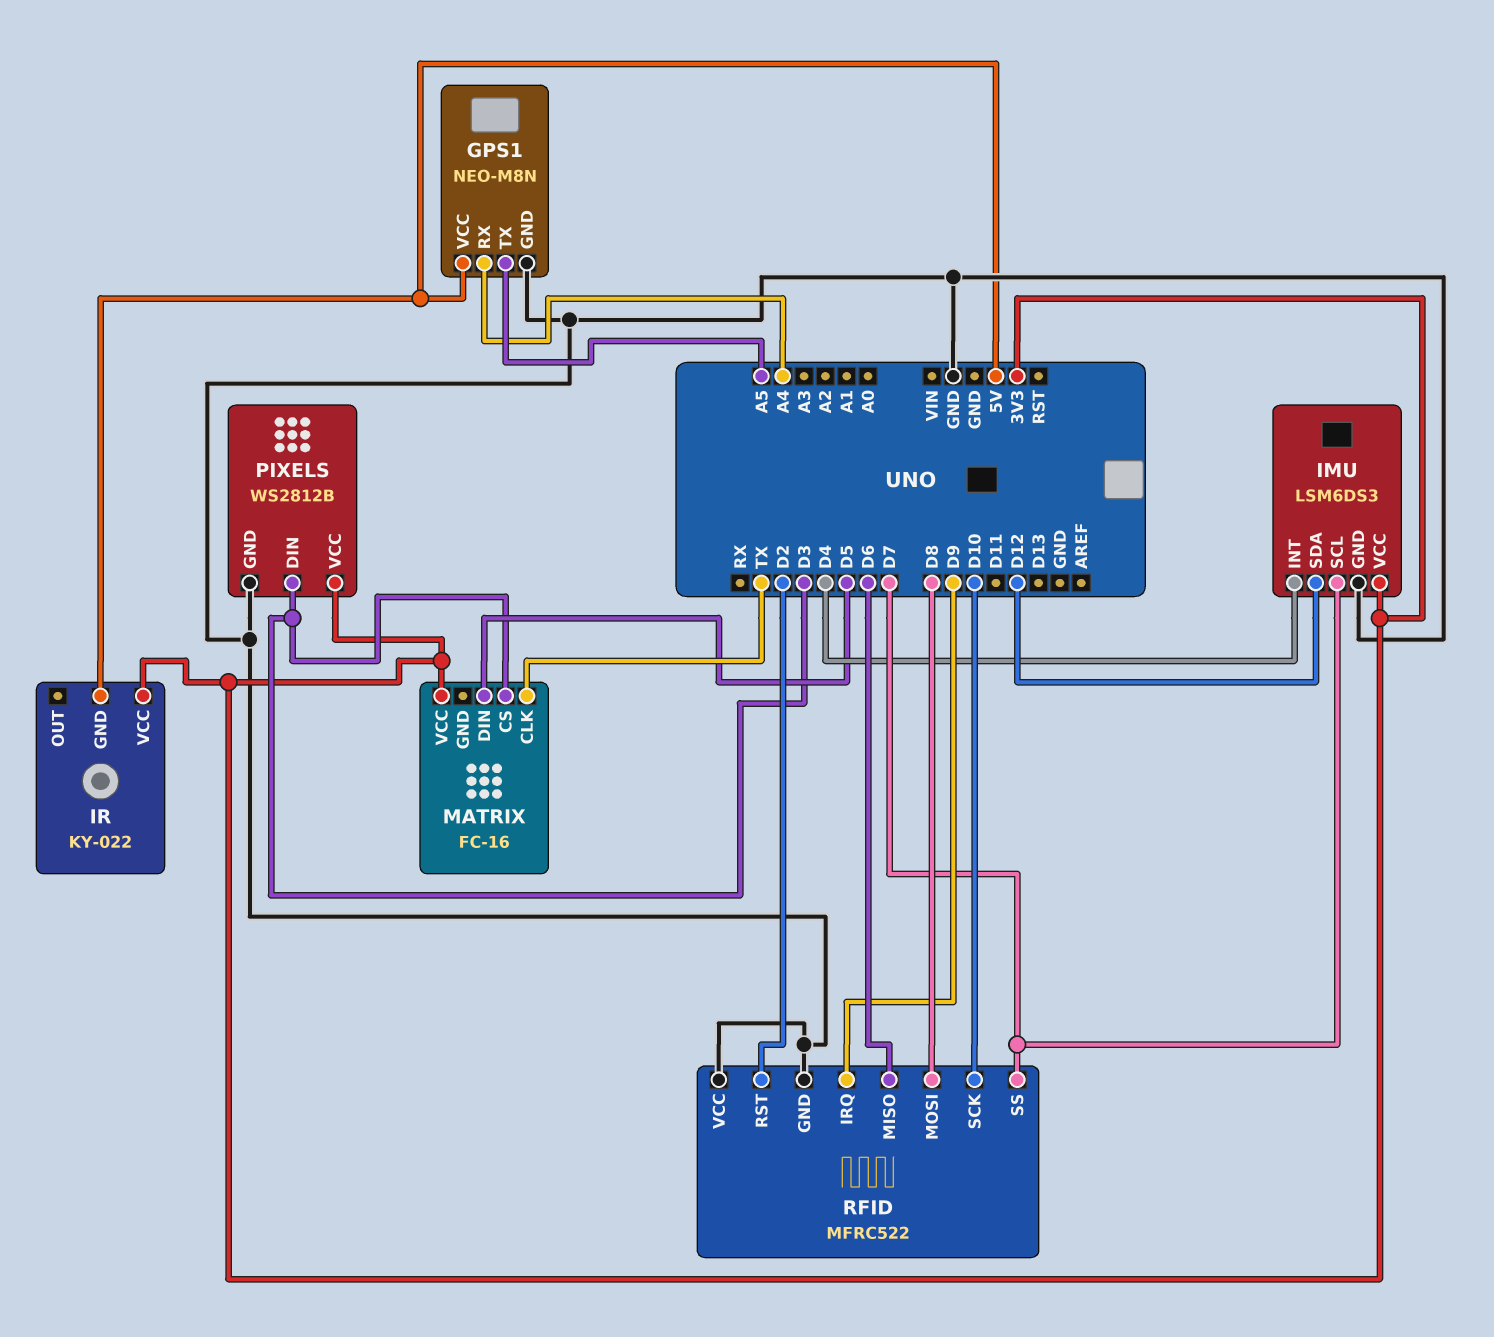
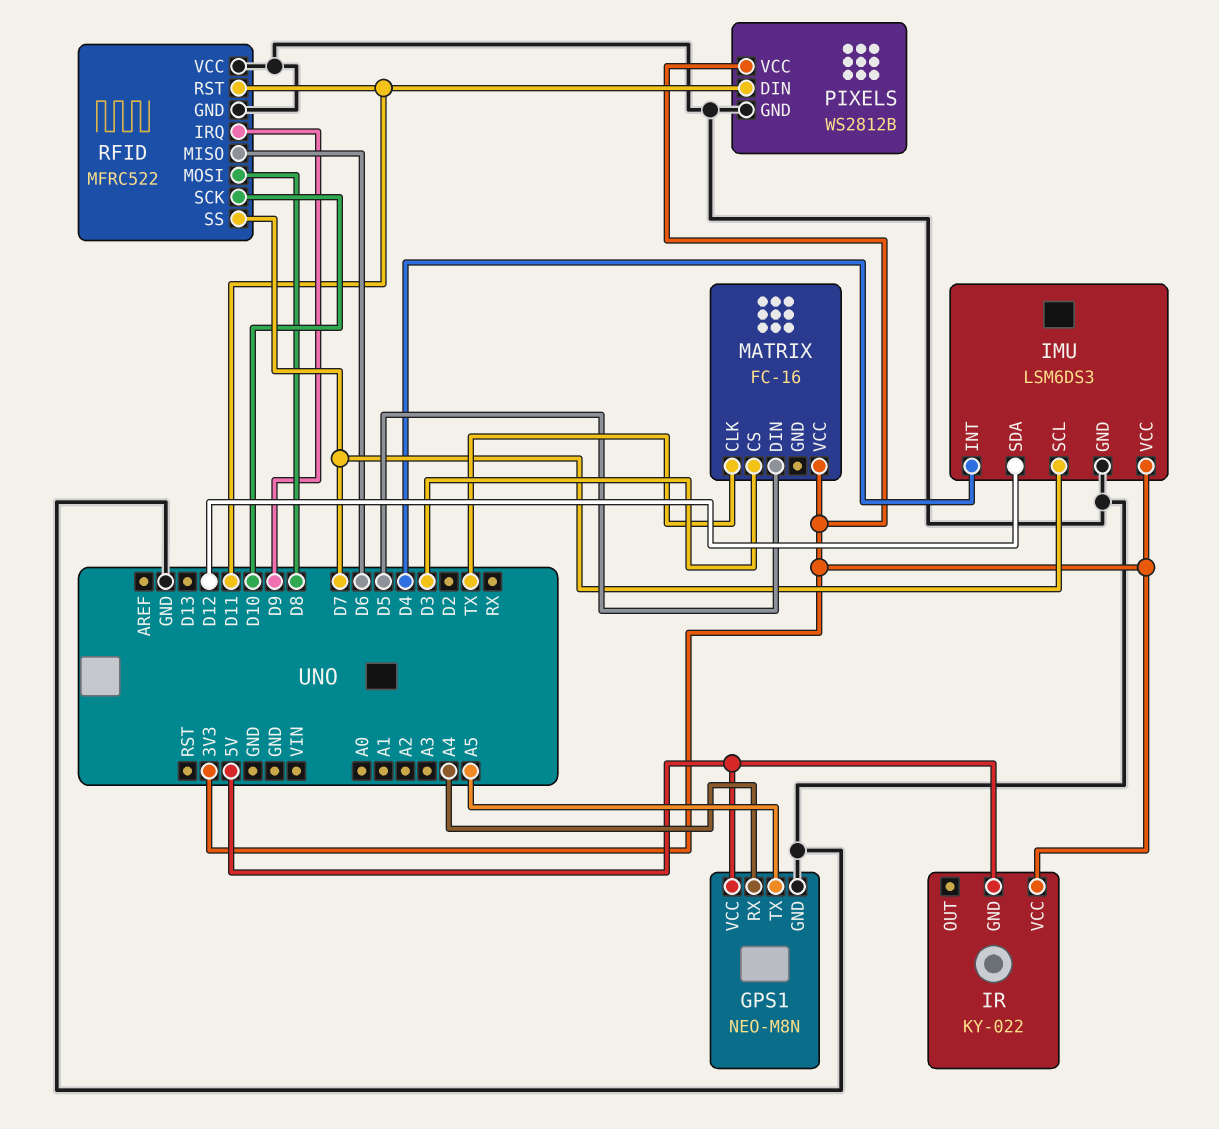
PIXELS pin DIN: D3 -> D11
RFID pin RST: D2 -> D11

